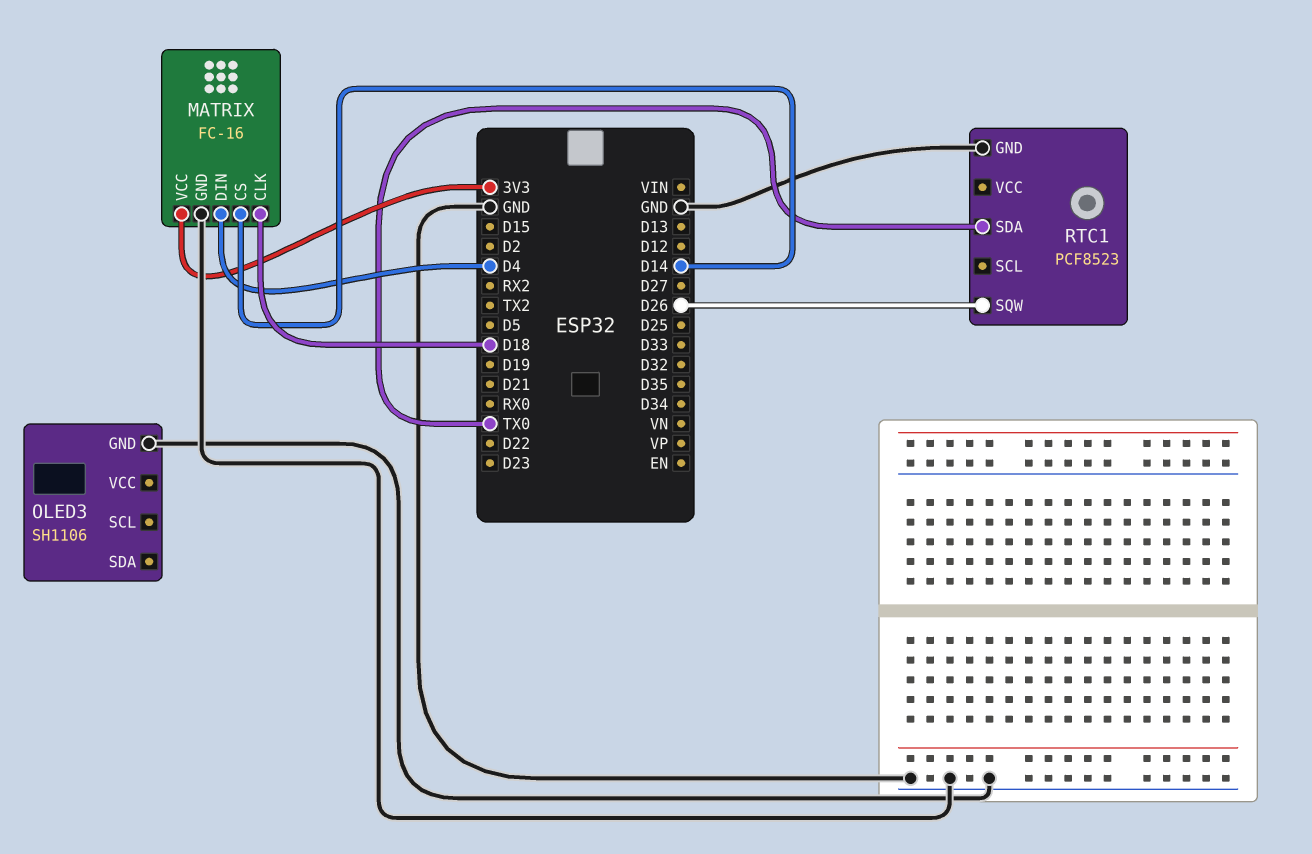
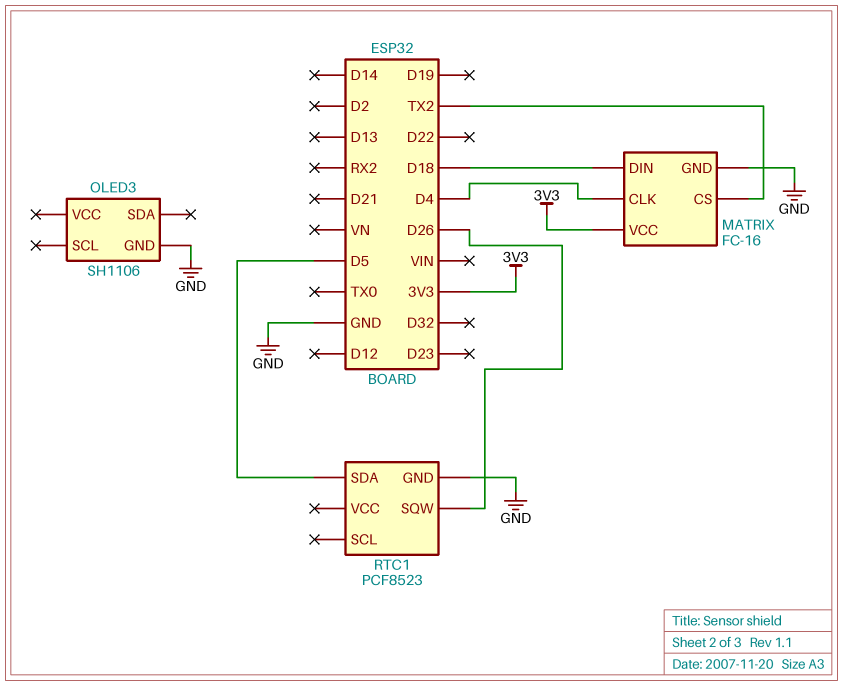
MATRIX pin CLK: D18 -> D4
MATRIX pin CS: D14 -> TX2
MATRIX pin DIN: D4 -> D18
RTC1 pin SDA: TX0 -> D5

